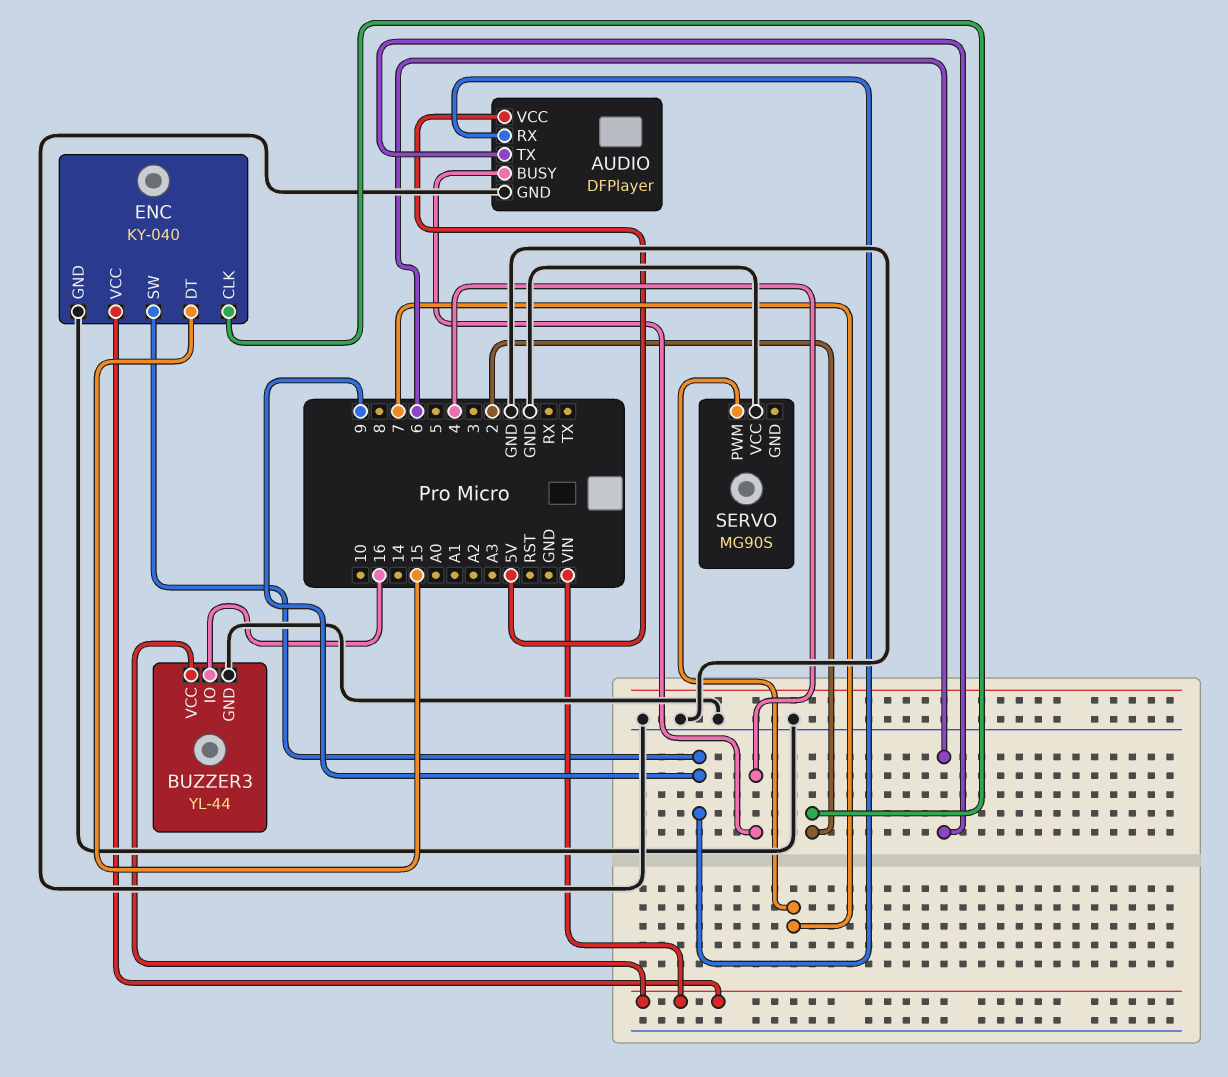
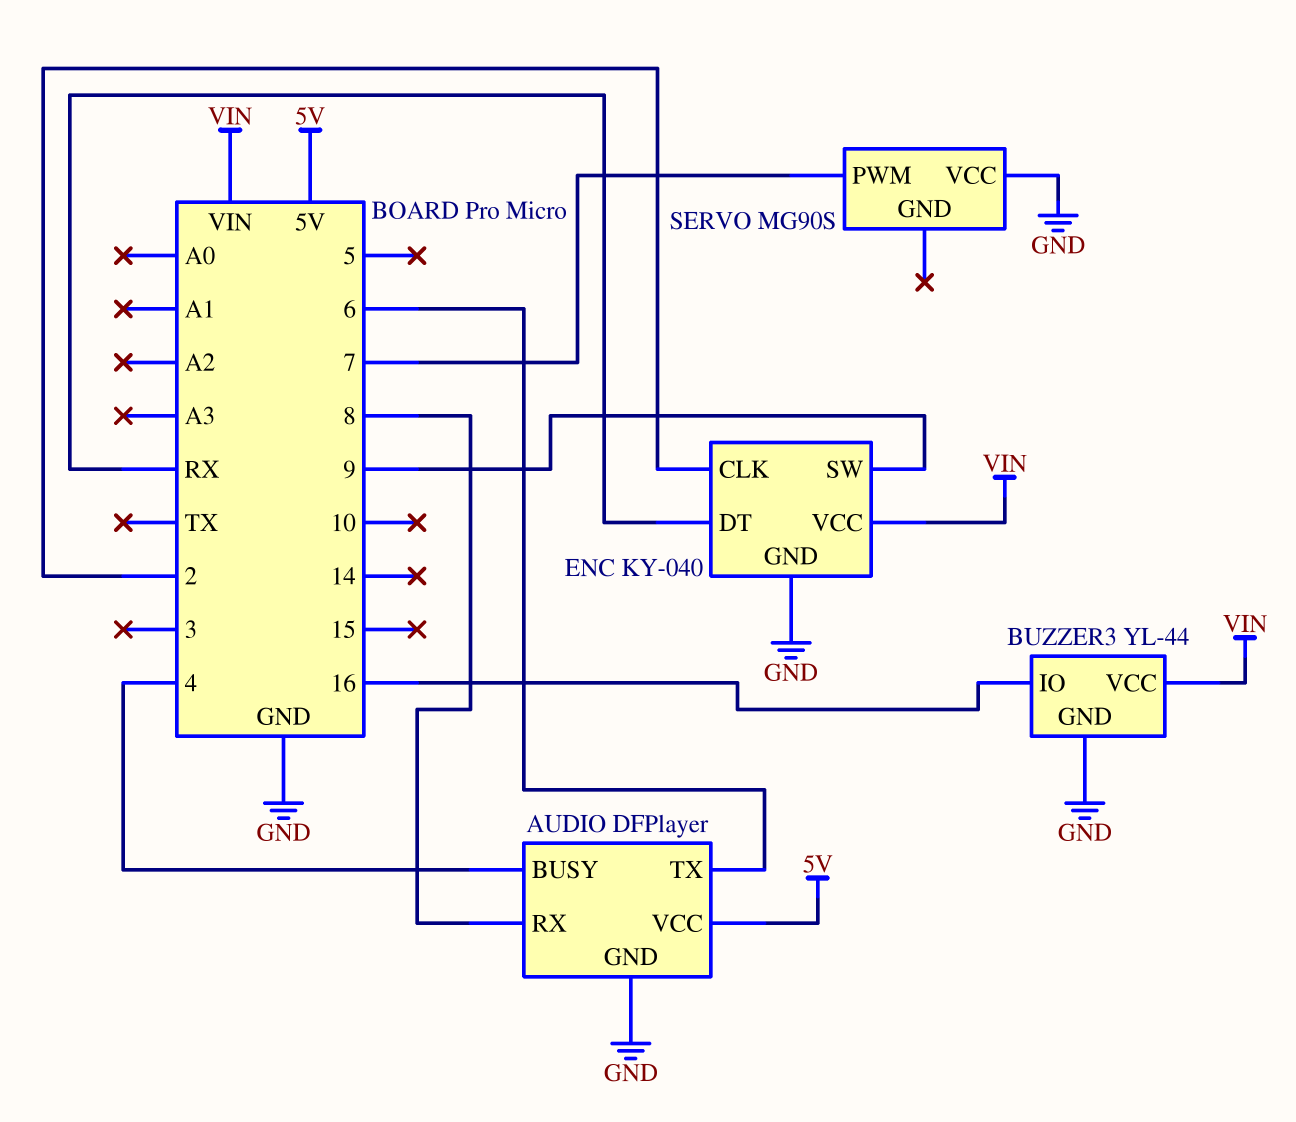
AUDIO pin RX: 9 -> 8
ENC pin DT: 15 -> RX

